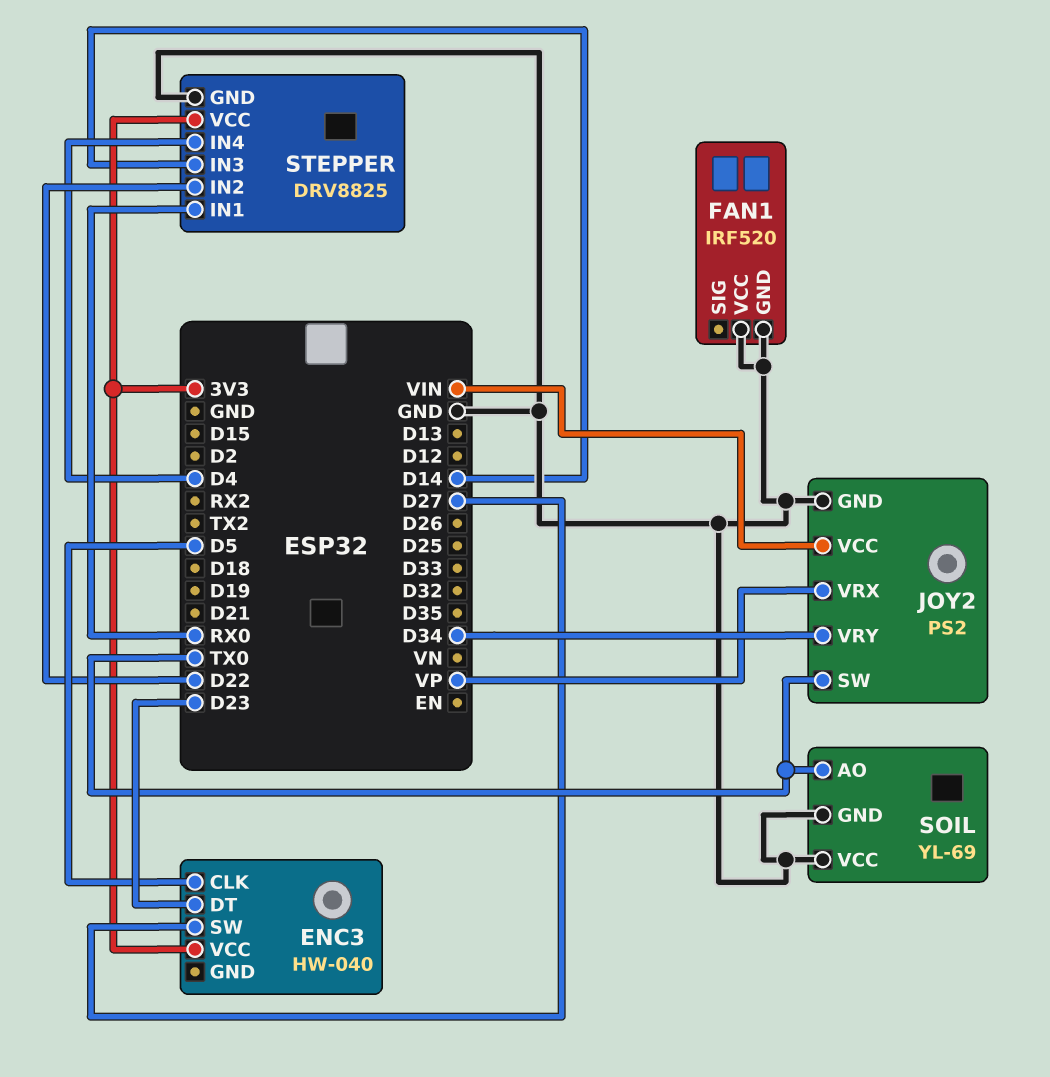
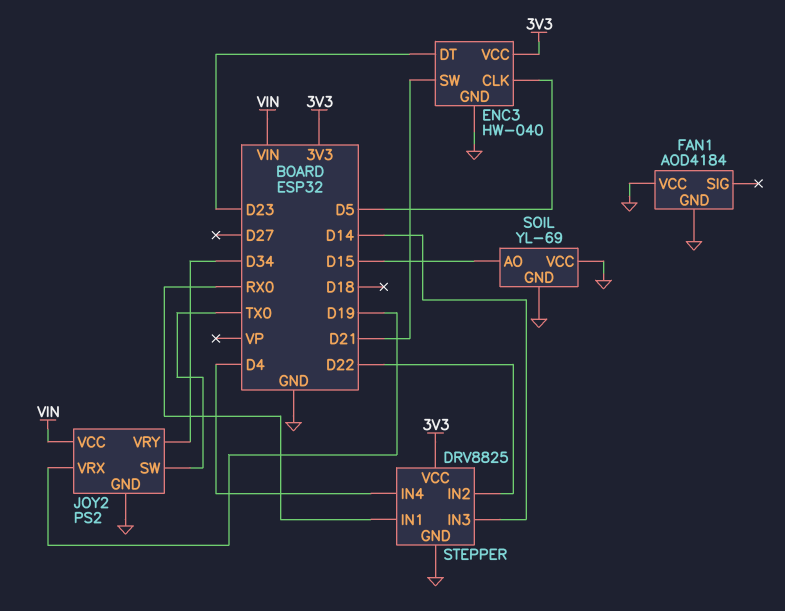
ENC3 pin GND: none -> GND
ENC3 pin SW: D27 -> D21
FAN1: IRF520 -> AOD4184
JOY2 pin VRX: VP -> D19
SOIL pin AO: TX0 -> D15

